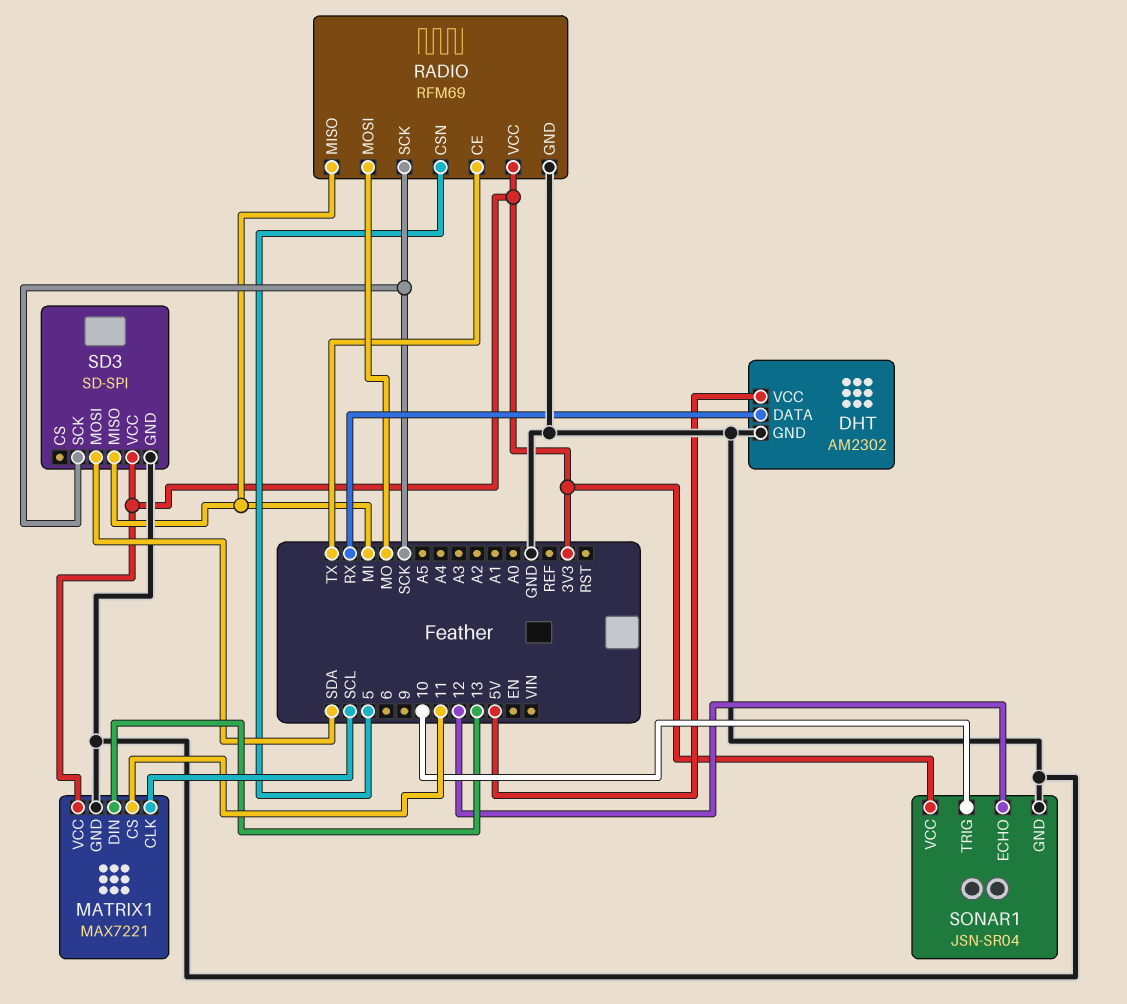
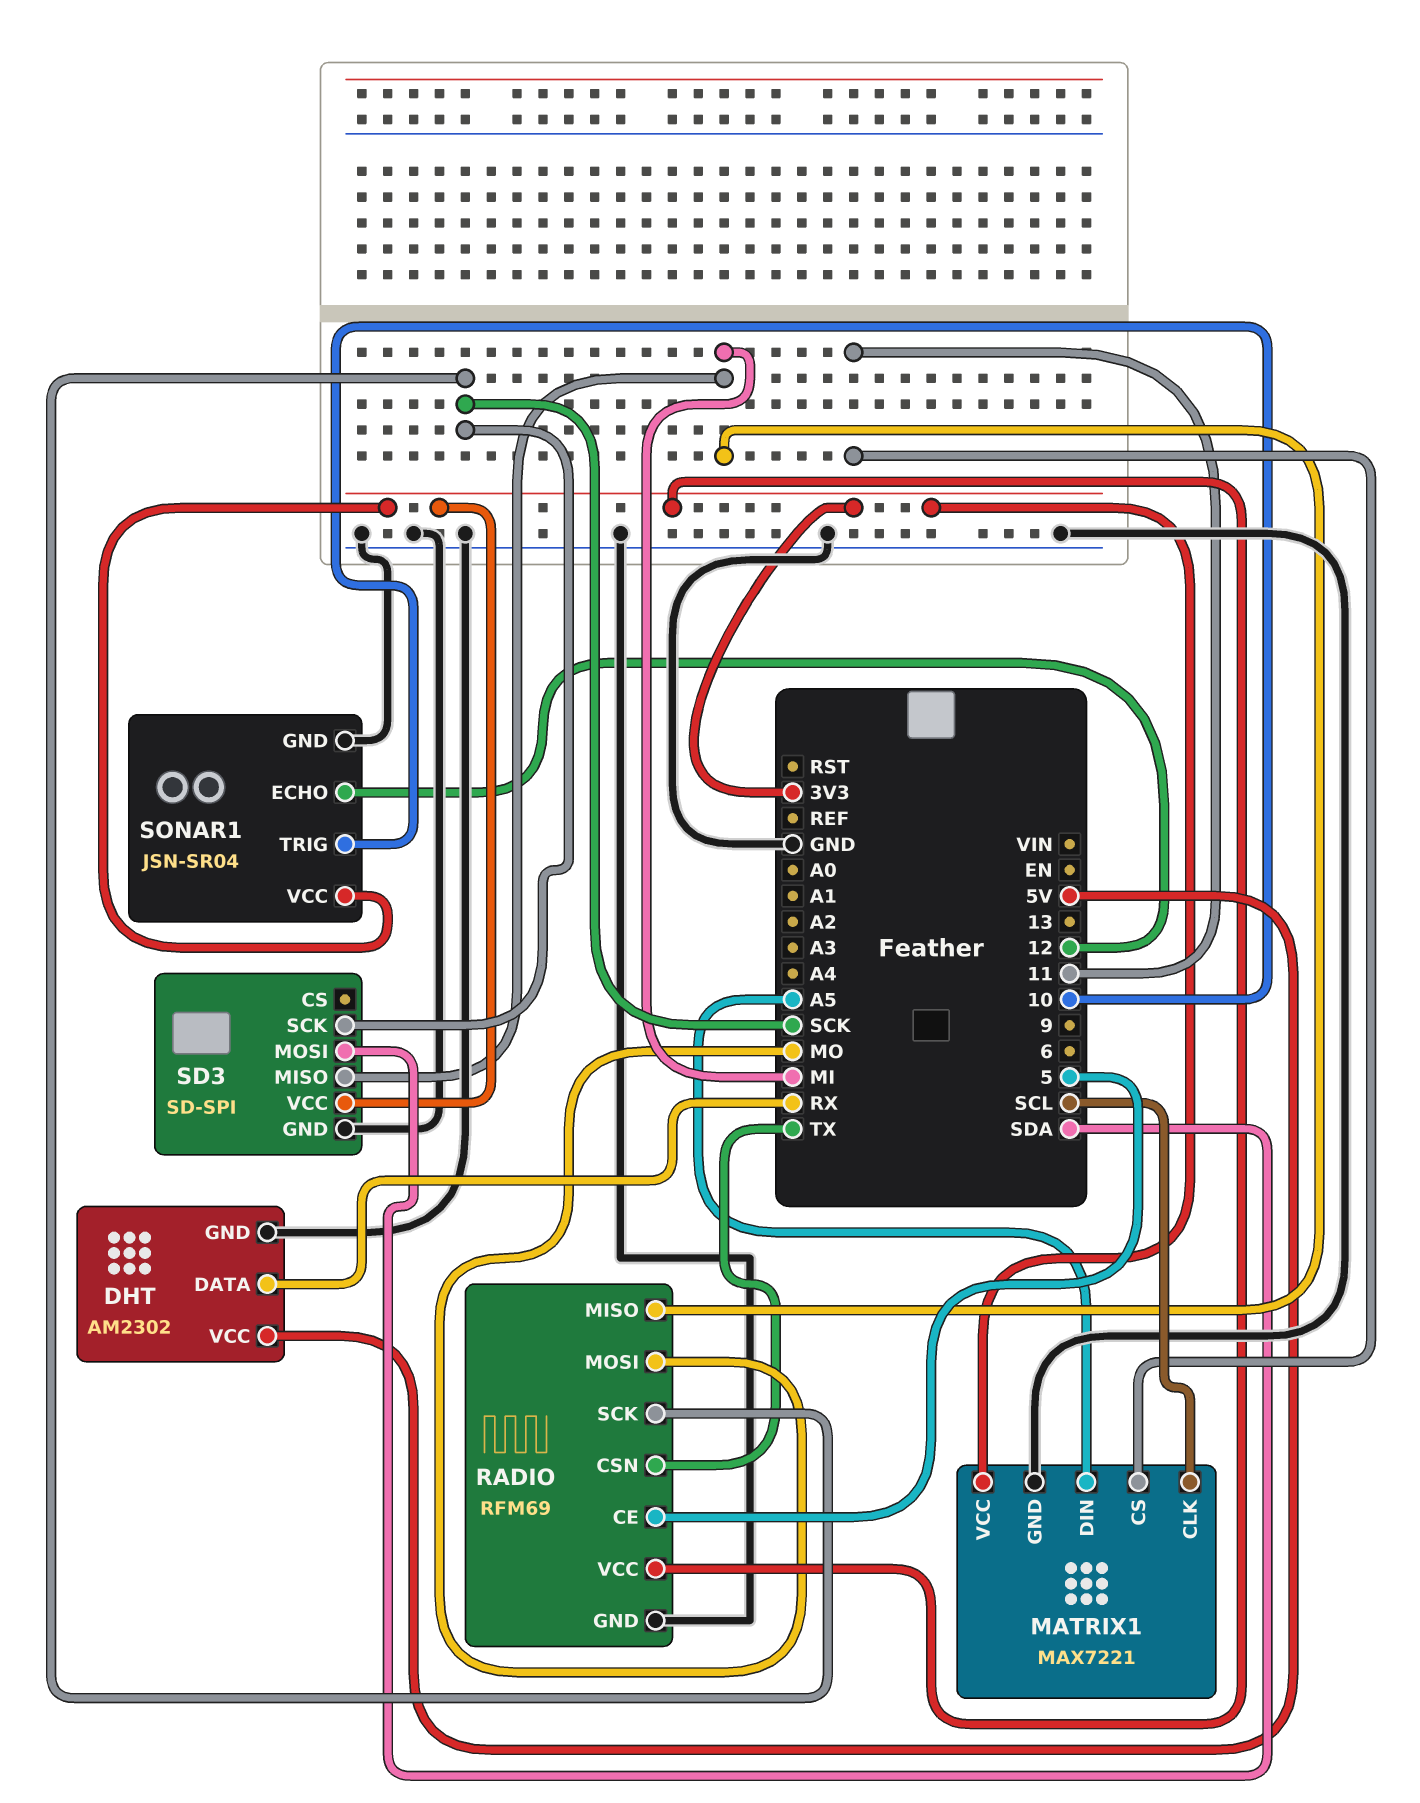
MATRIX1 pin DIN: 13 -> A5
RADIO pin CE: TX -> 5
RADIO pin CSN: 5 -> TX

